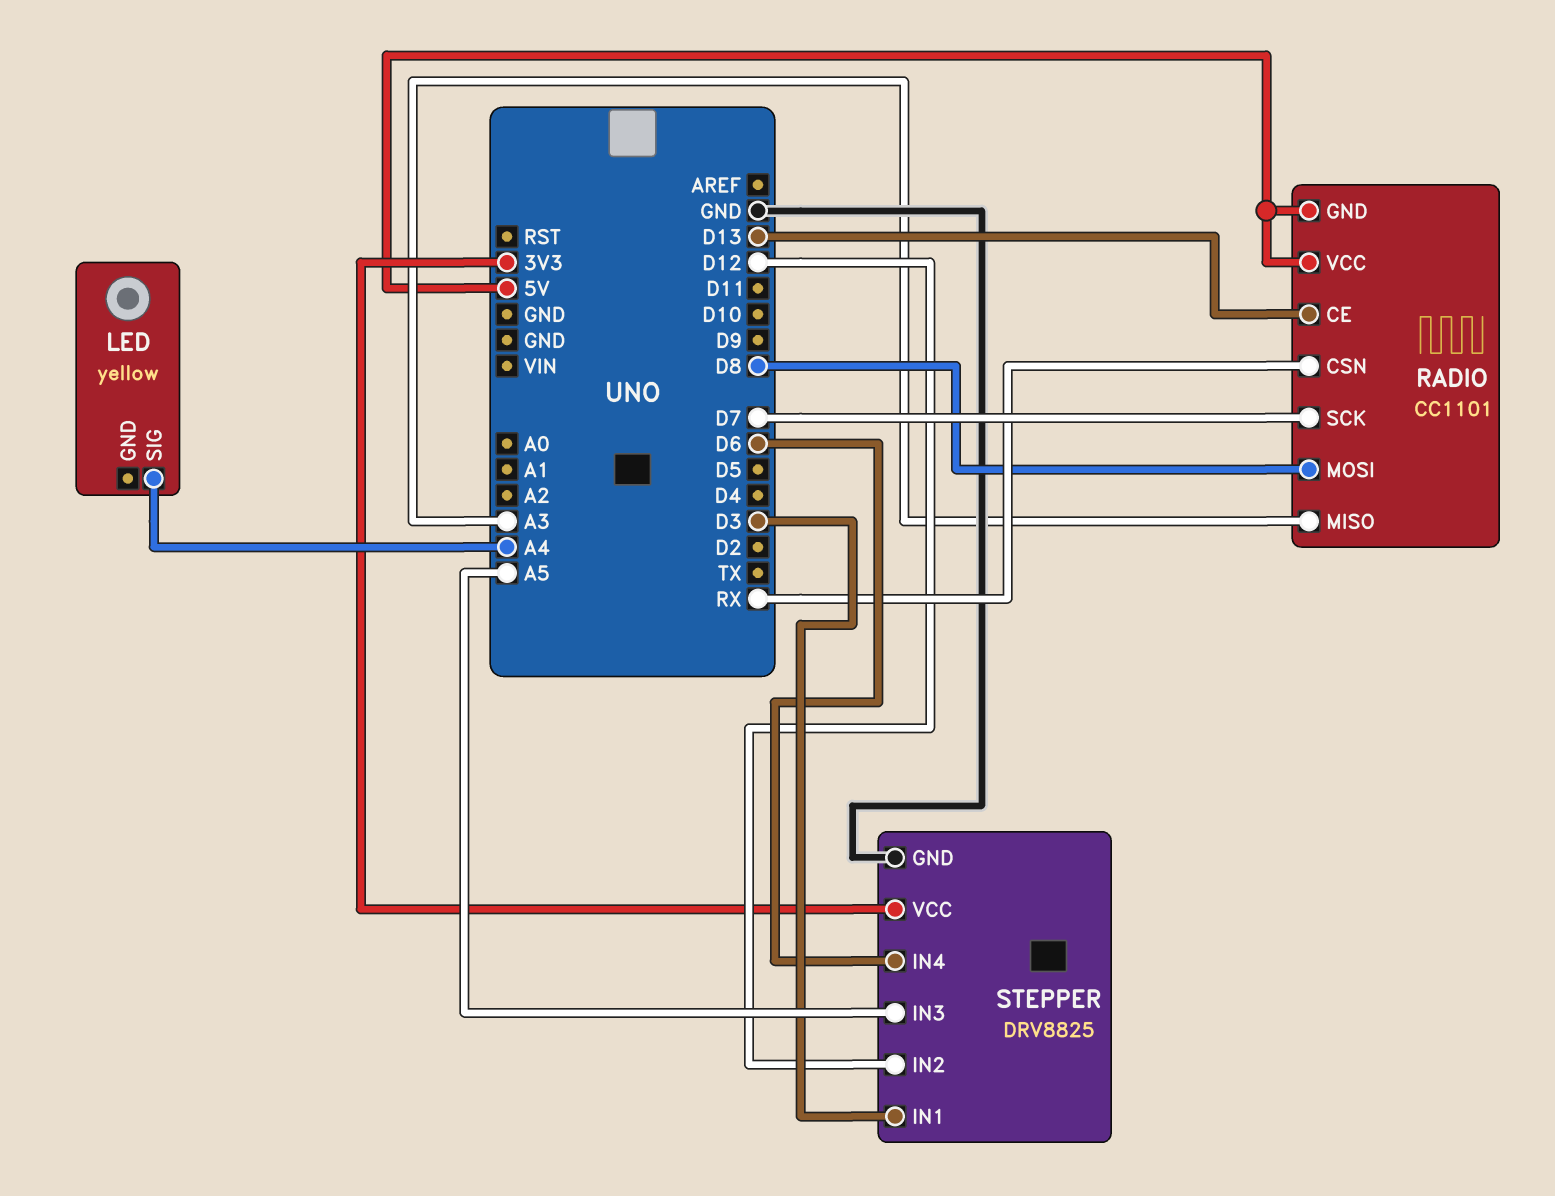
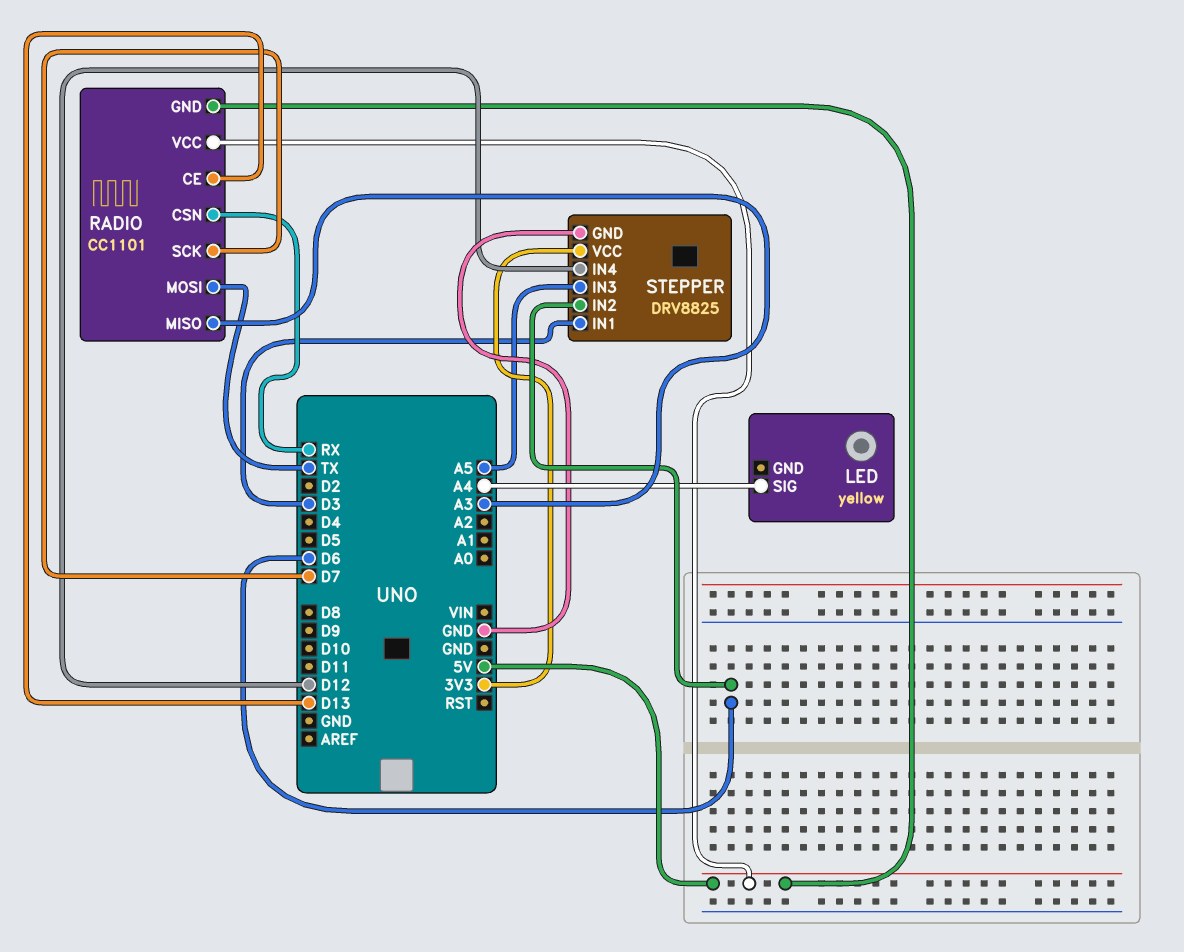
RADIO pin MOSI: D8 -> TX
STEPPER pin IN2: D12 -> D6
STEPPER pin IN4: D6 -> D12

